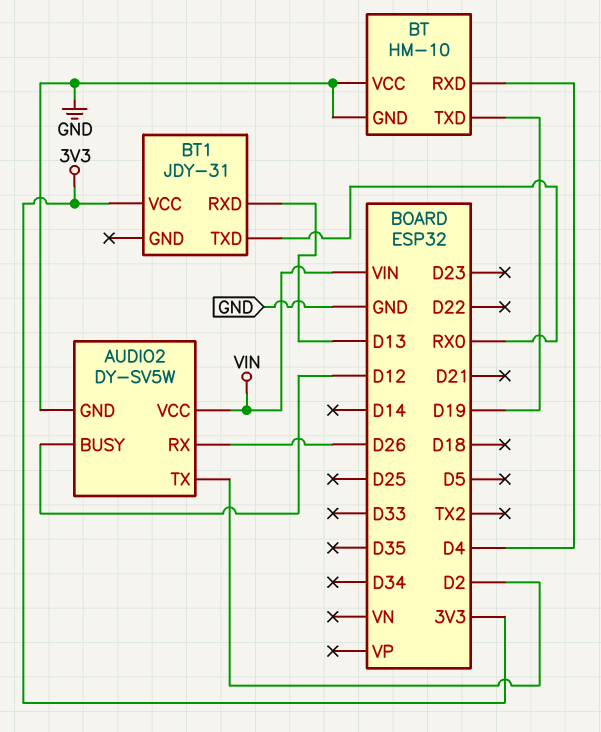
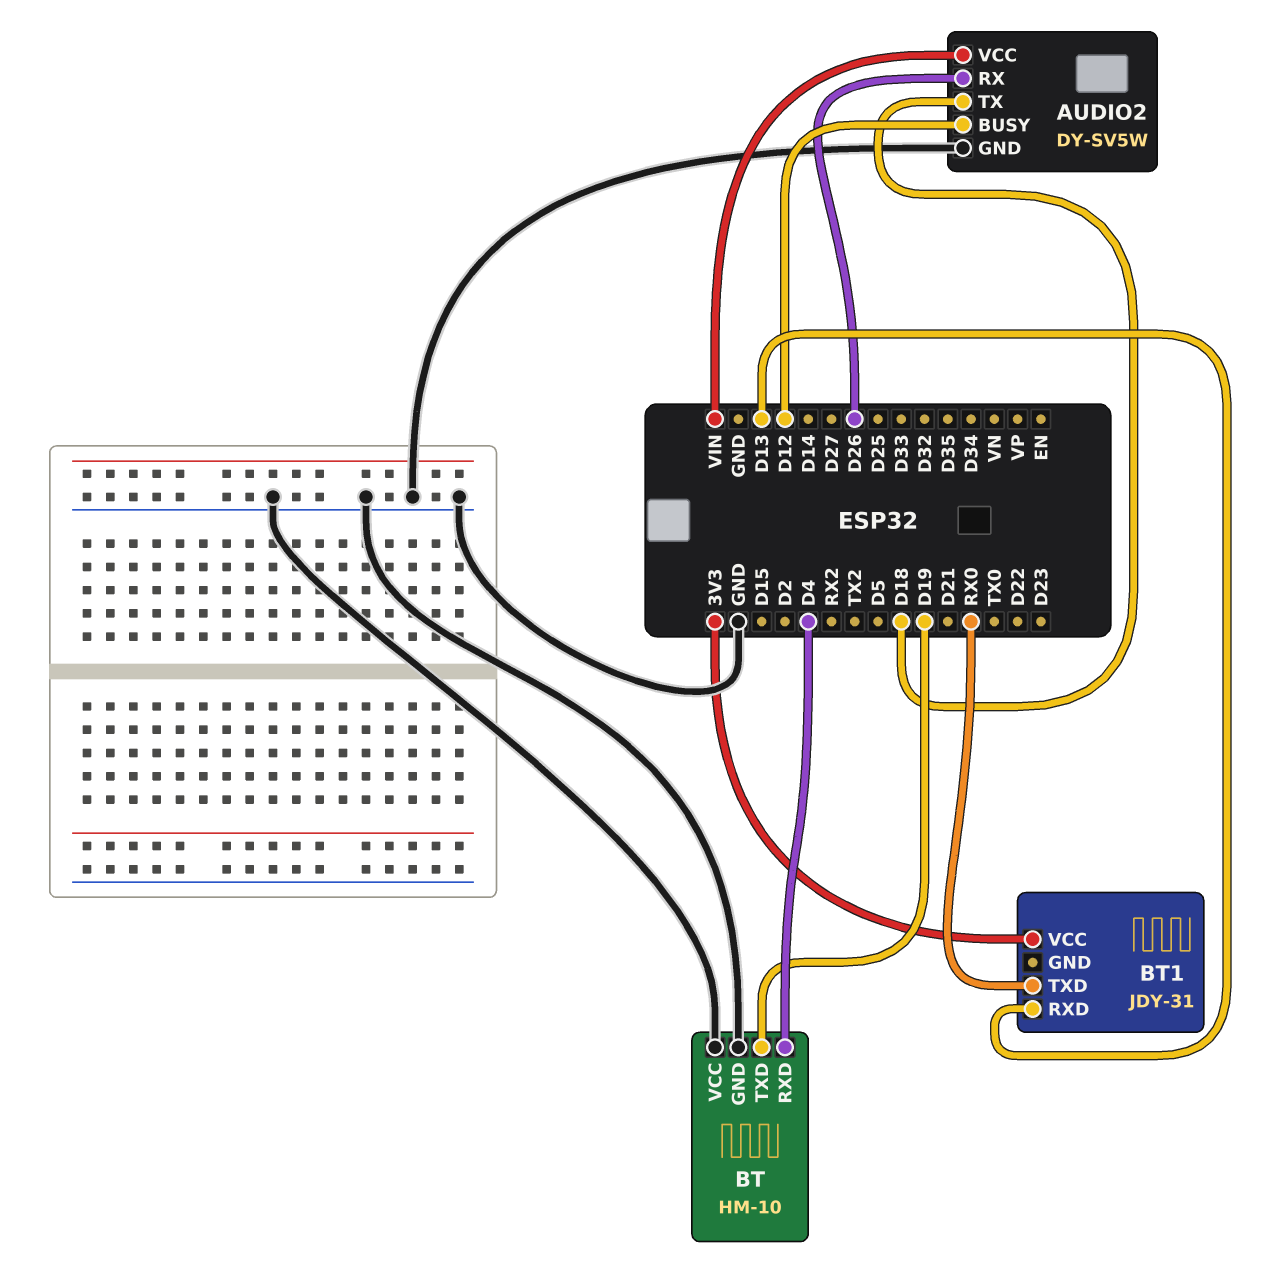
AUDIO2 pin TX: D2 -> D18

